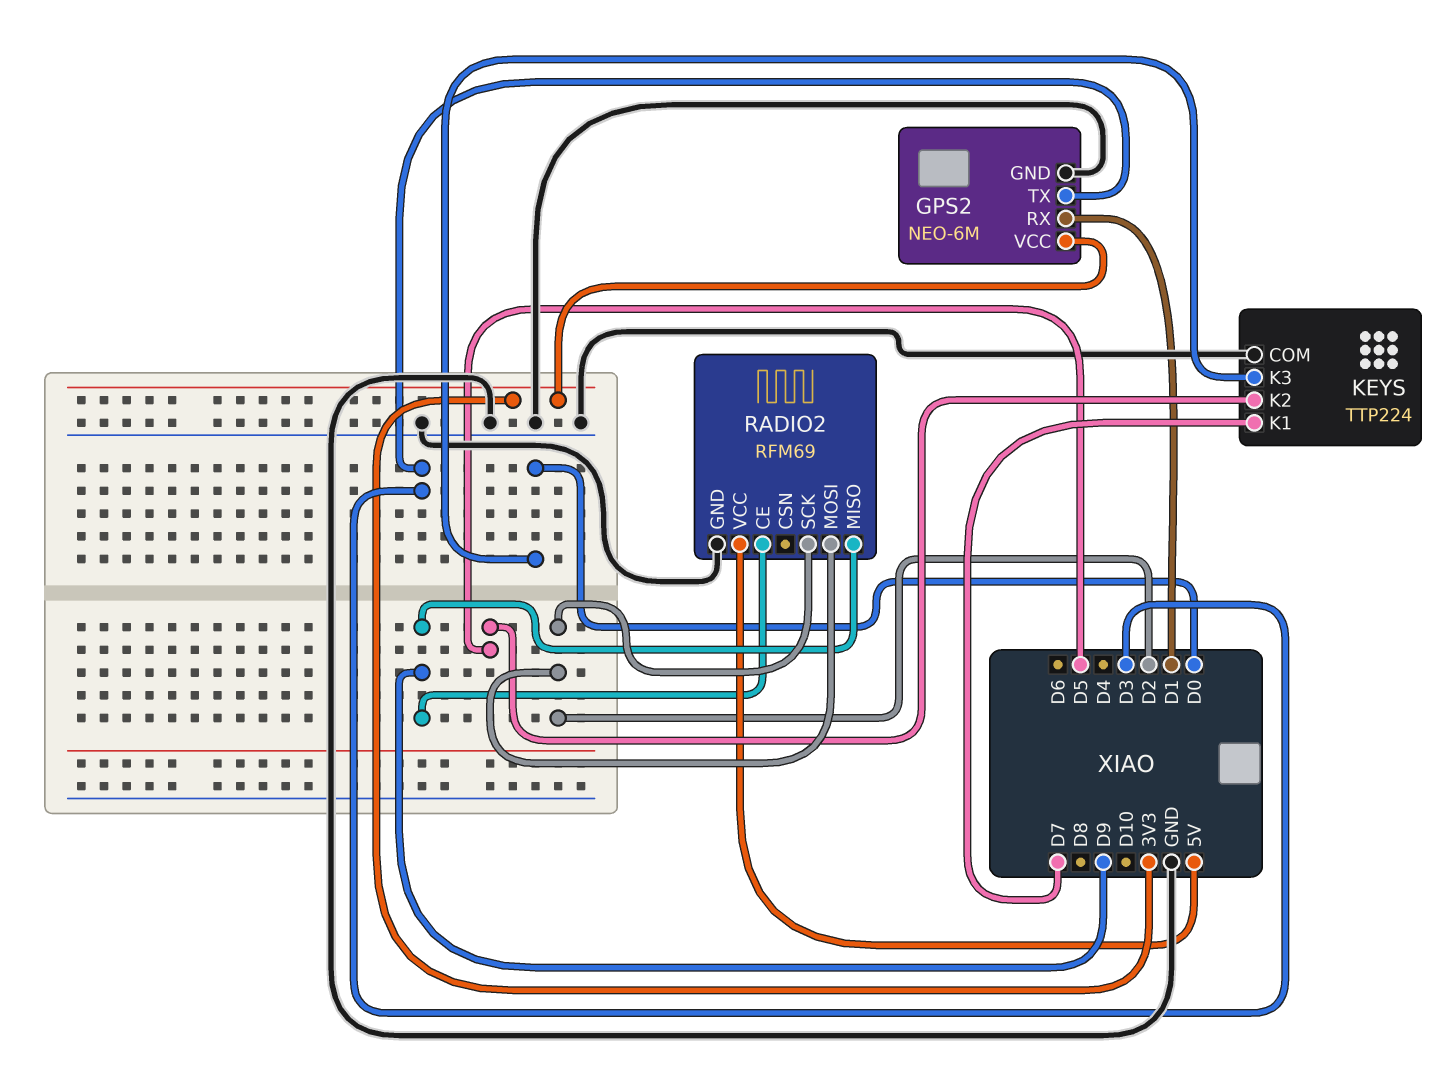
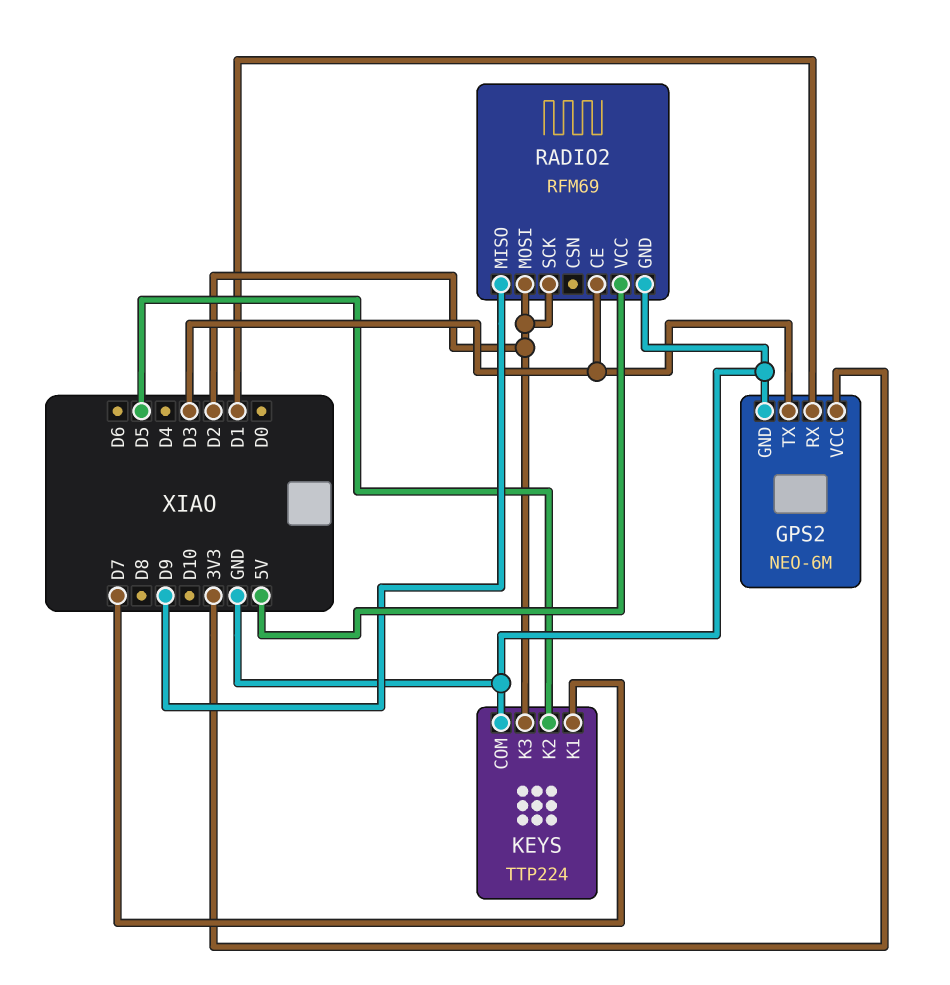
KEYS pin K3: D0 -> D2
RADIO2 pin CE: D9 -> D3

